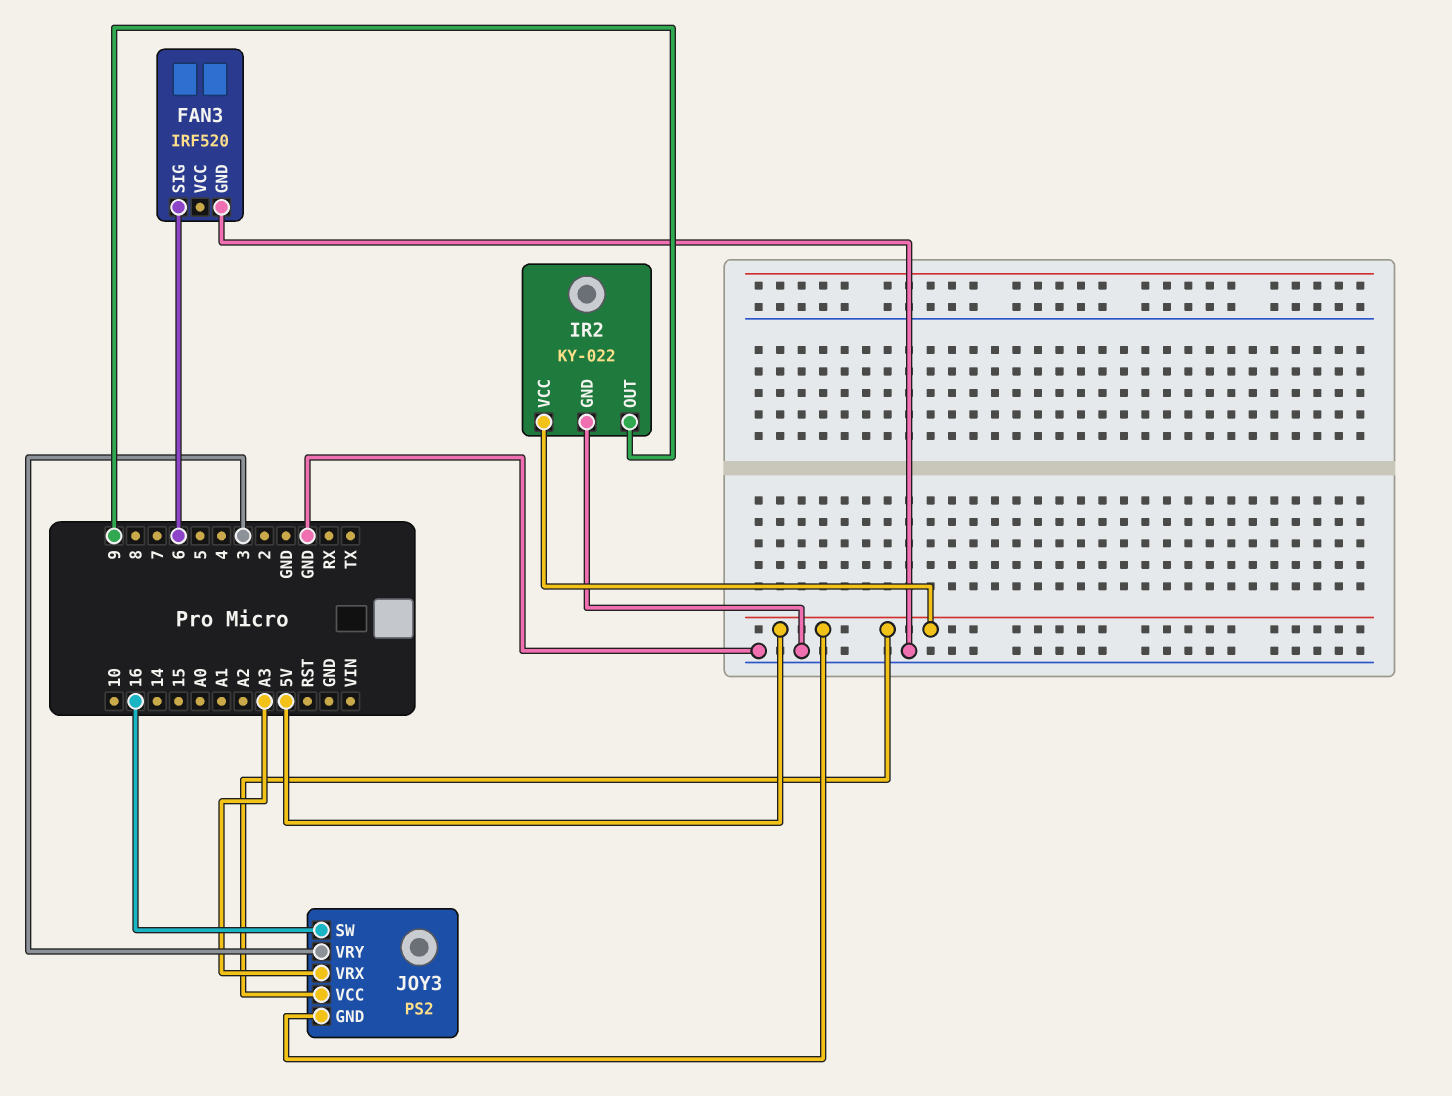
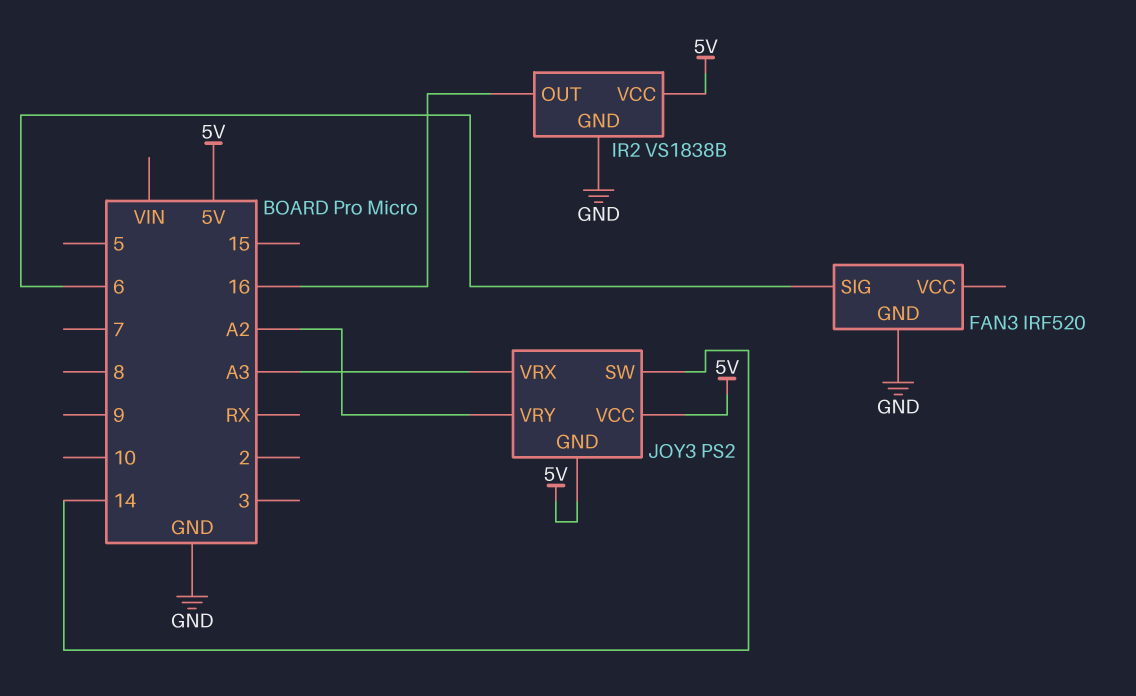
IR2: KY-022 -> VS1838B
IR2 pin OUT: 9 -> 16
JOY3 pin SW: 16 -> 14
JOY3 pin VRY: 3 -> A2

